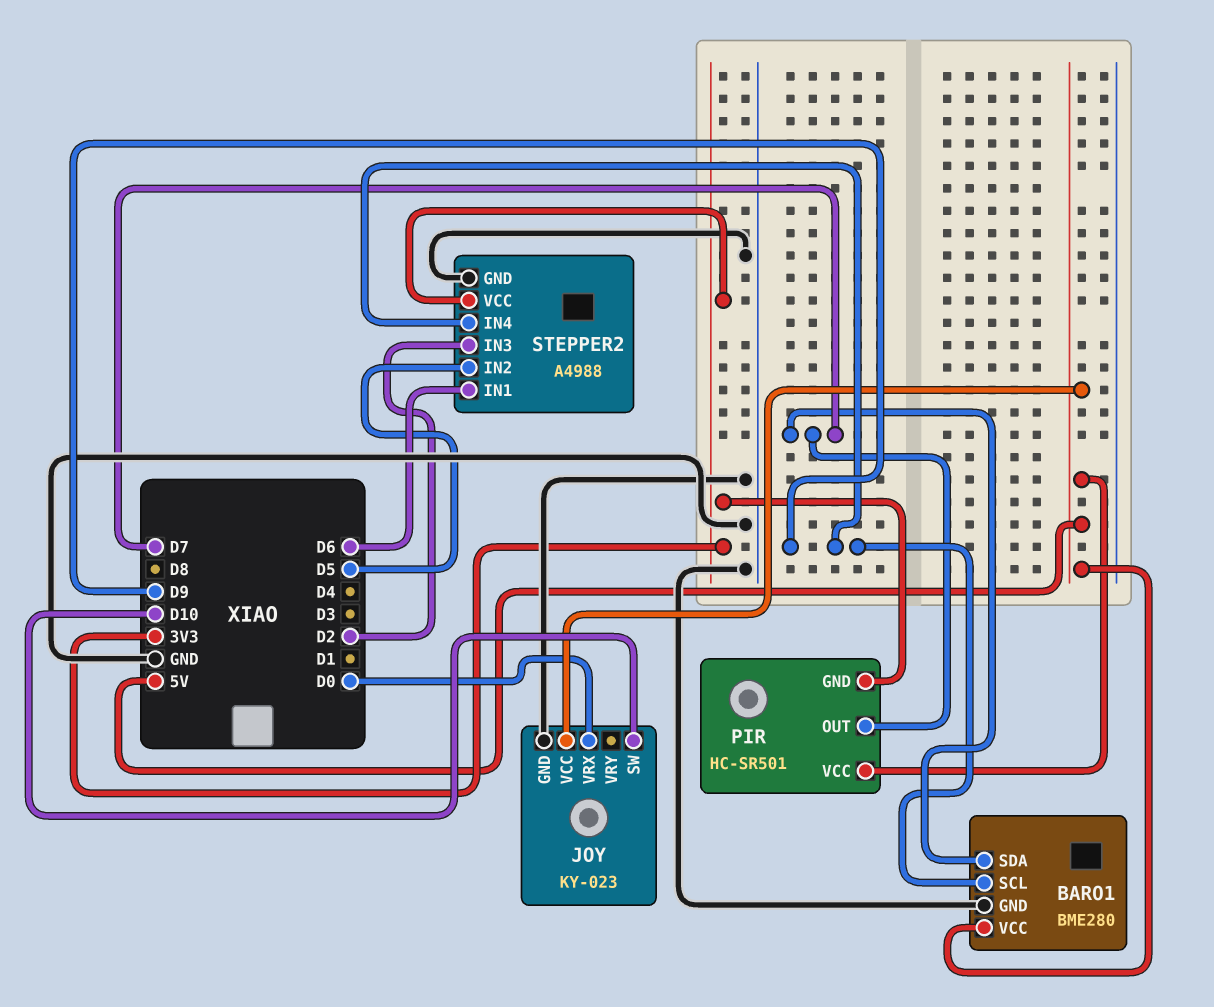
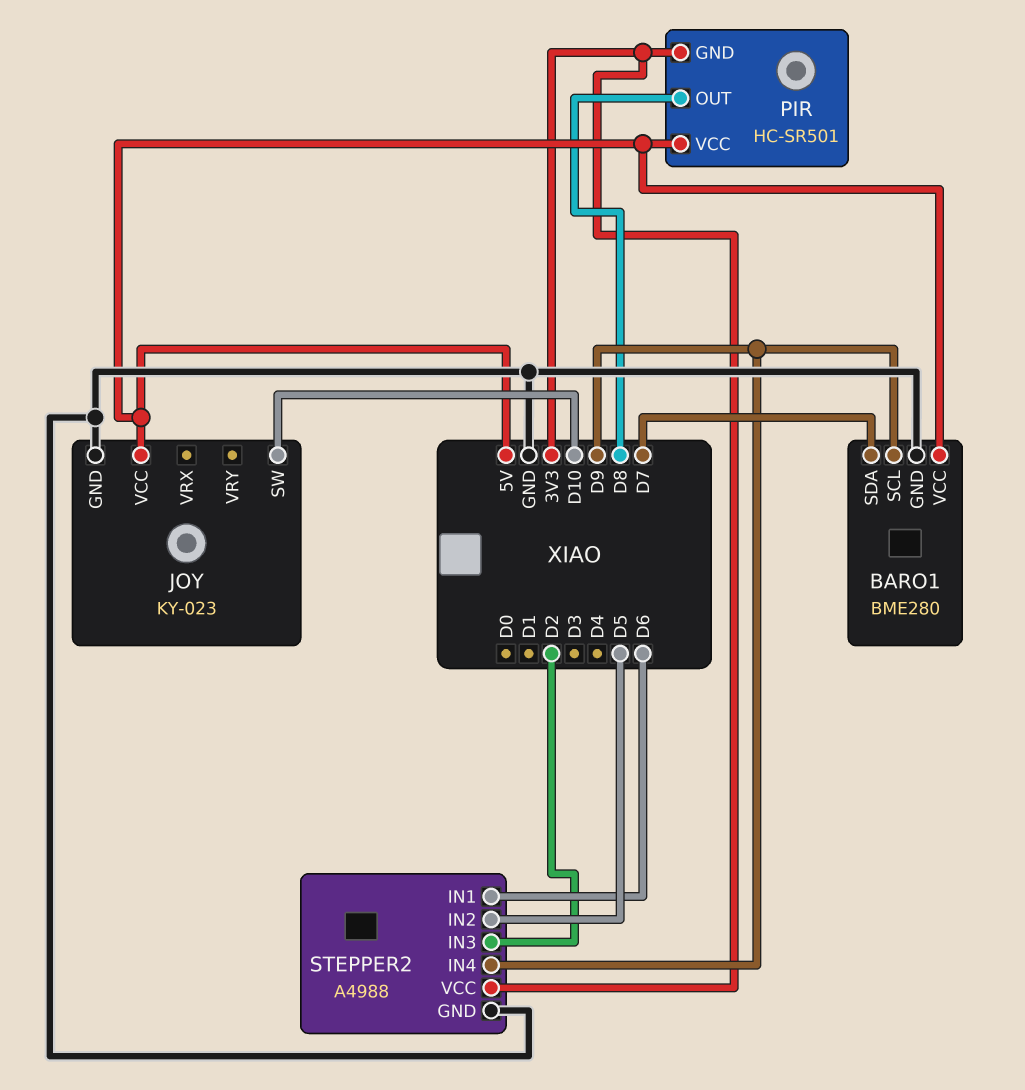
JOY pin VRX: D0 -> none
PIR pin OUT: D7 -> D8

